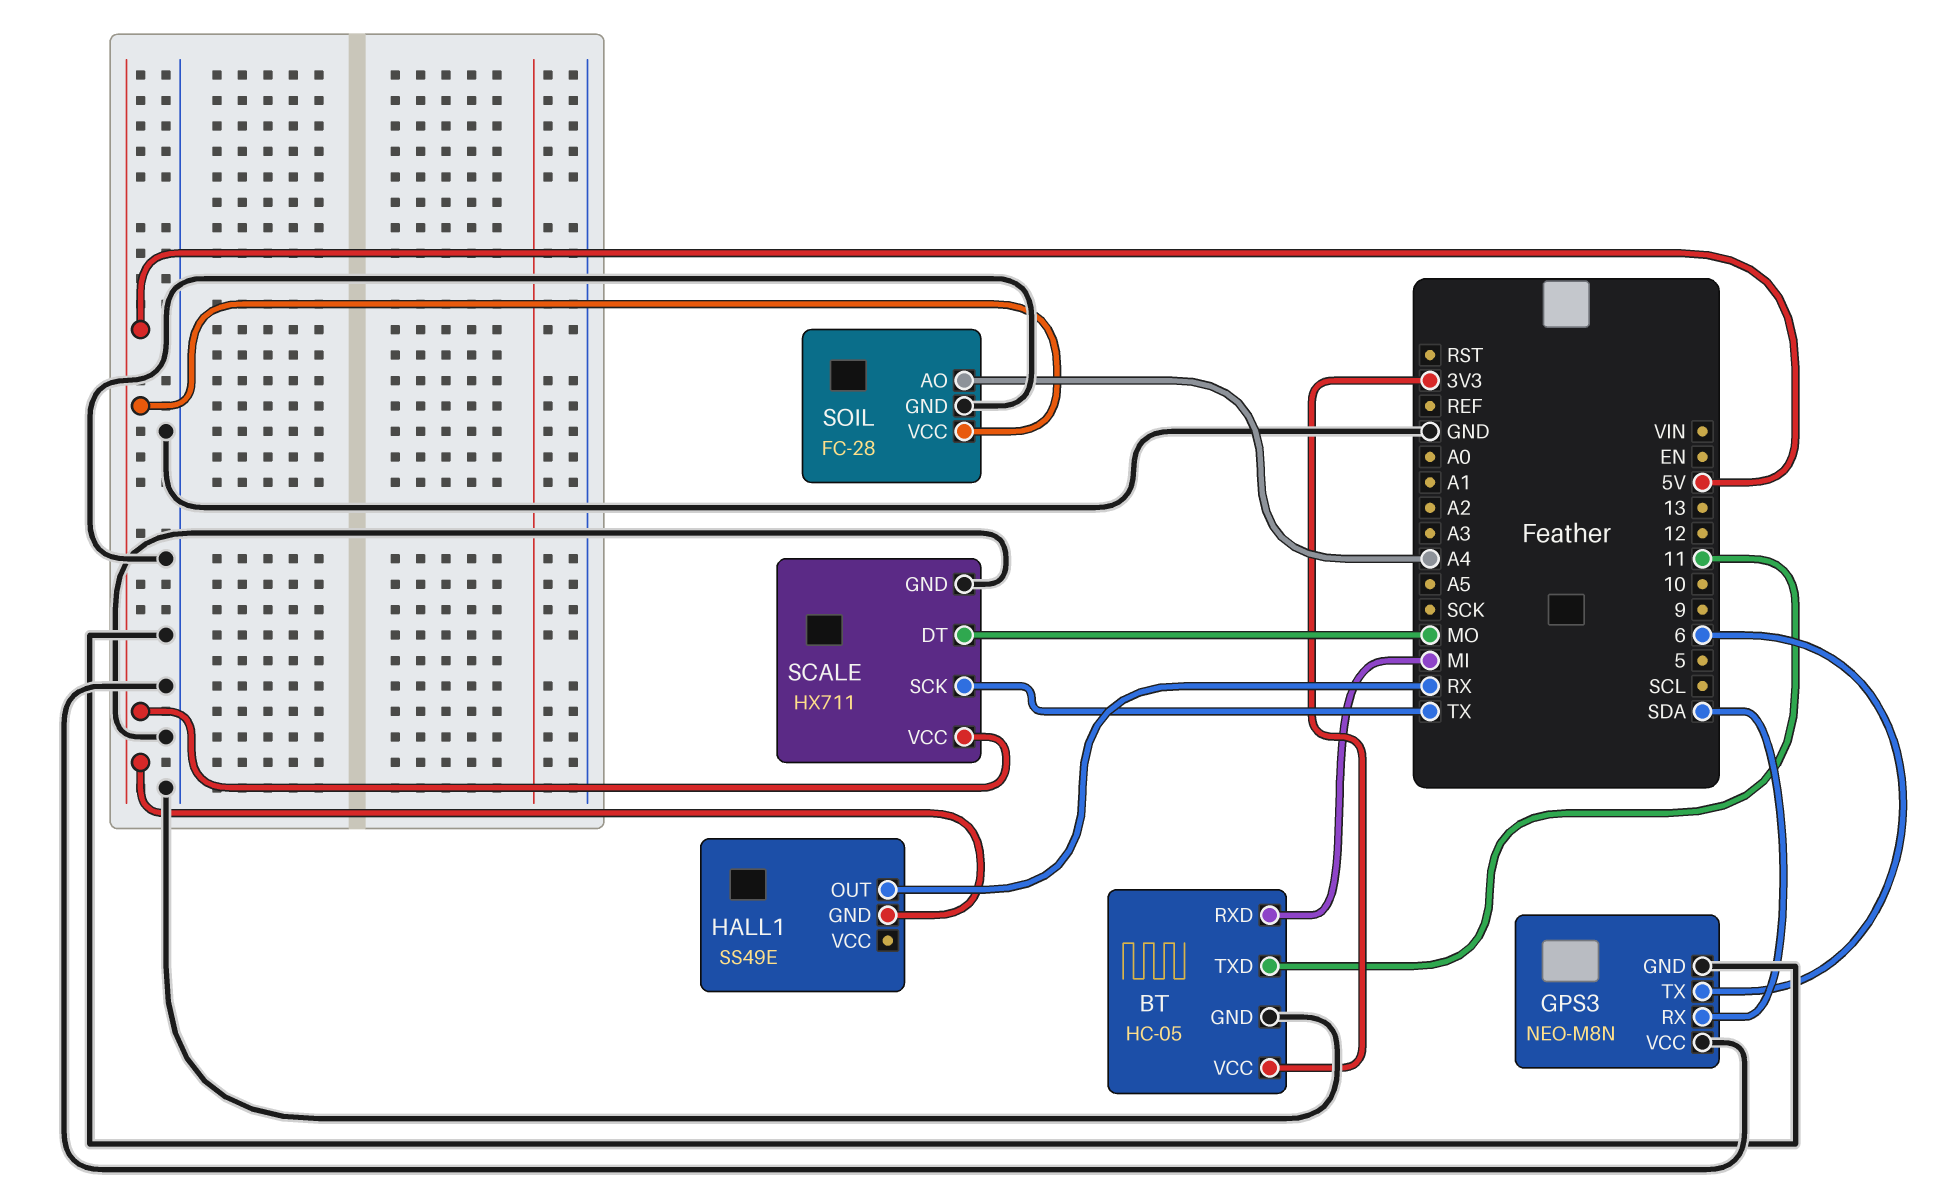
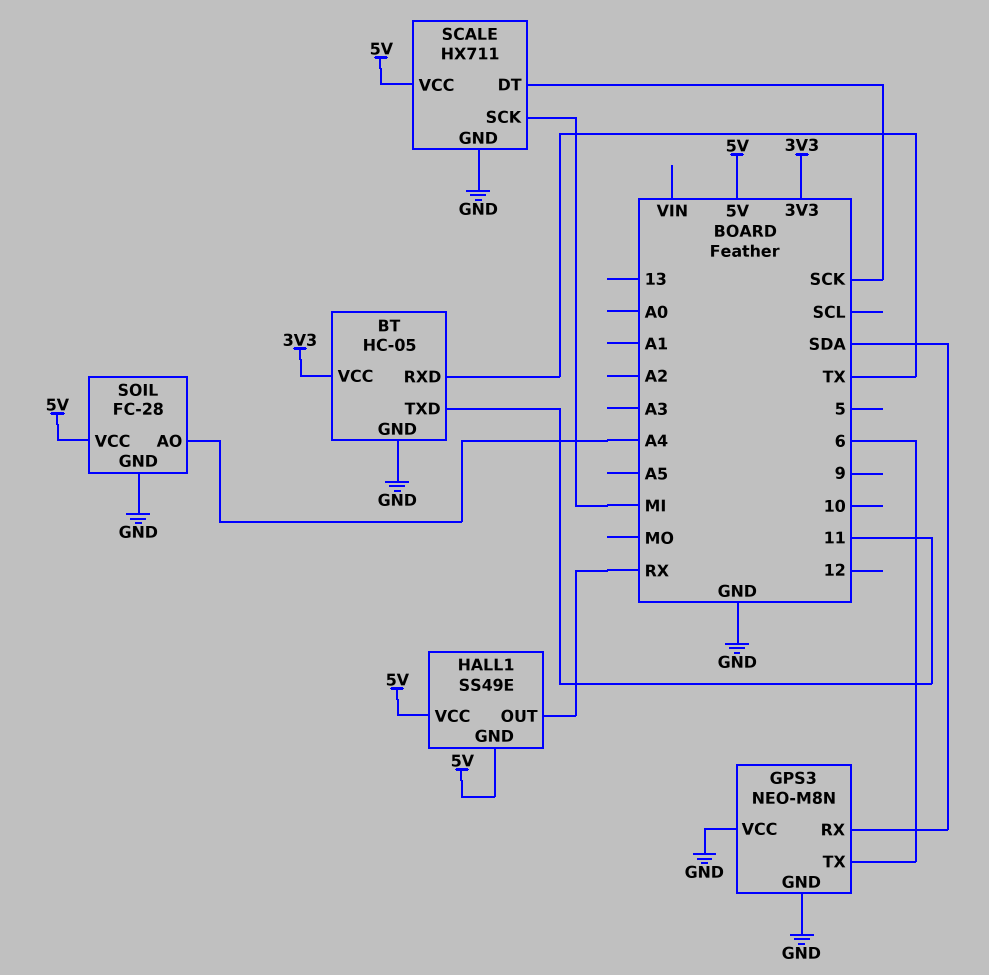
BT pin RXD: MI -> TX
HALL1 pin VCC: none -> 5V
SCALE pin DT: MO -> SCK
SCALE pin SCK: TX -> MI

